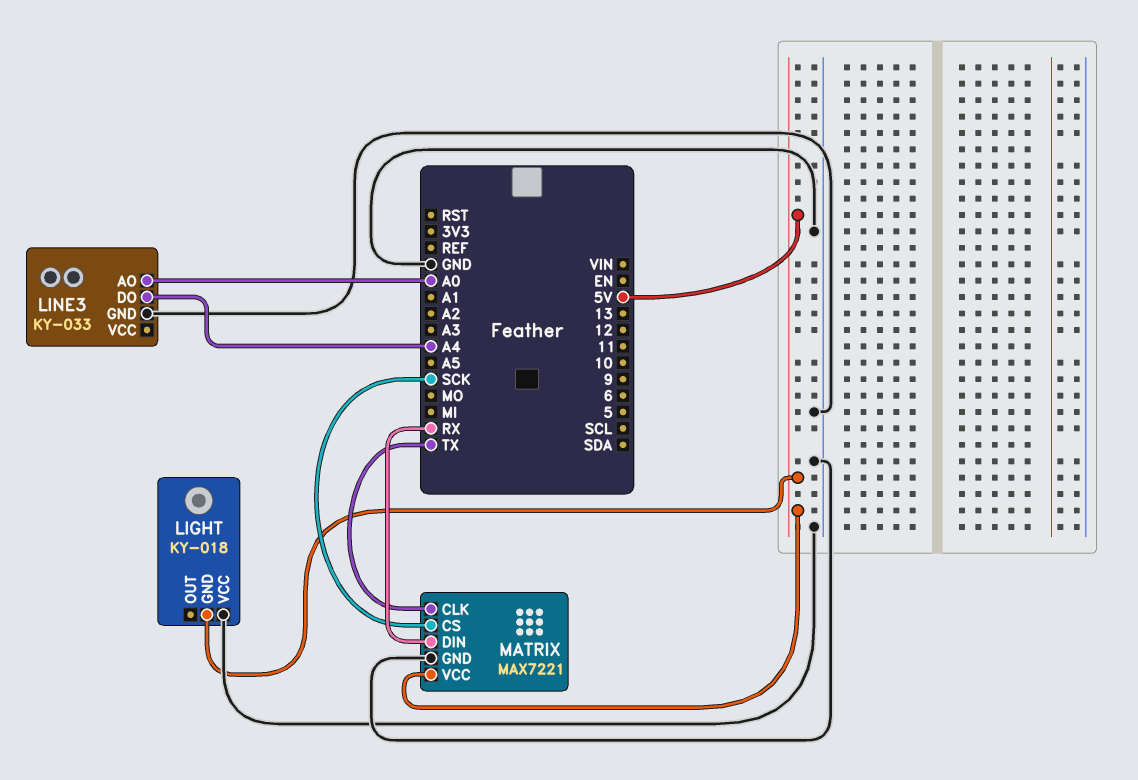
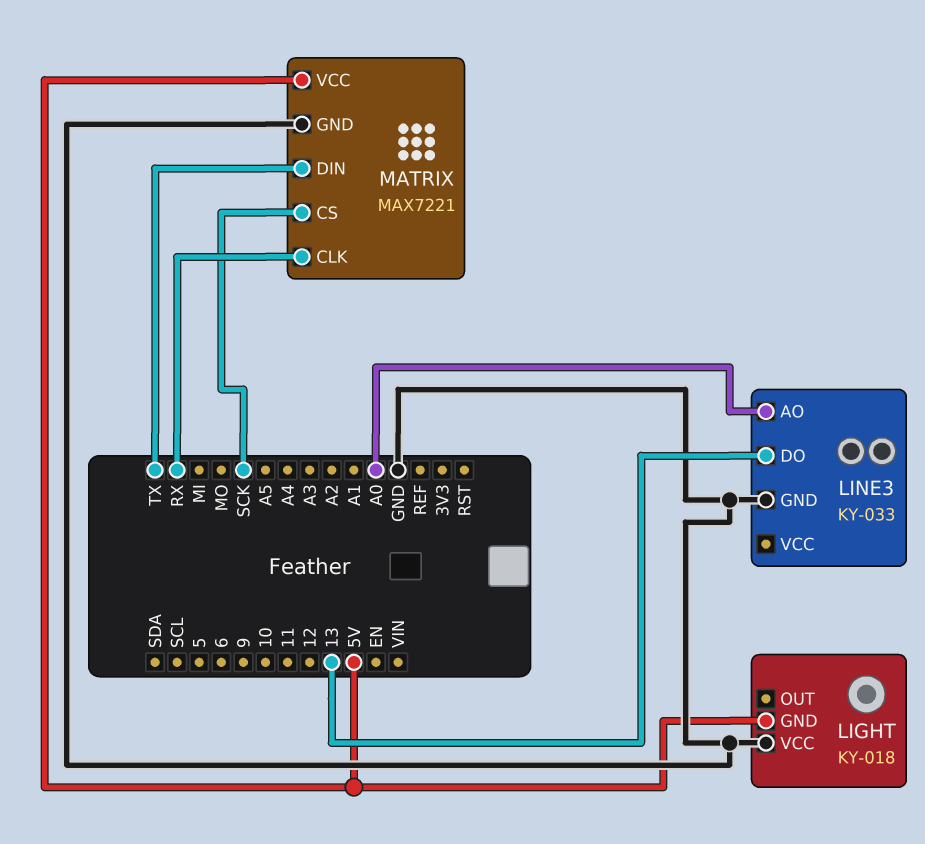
LINE3 pin DO: A4 -> 13
MATRIX pin CLK: TX -> RX
MATRIX pin DIN: RX -> TX

